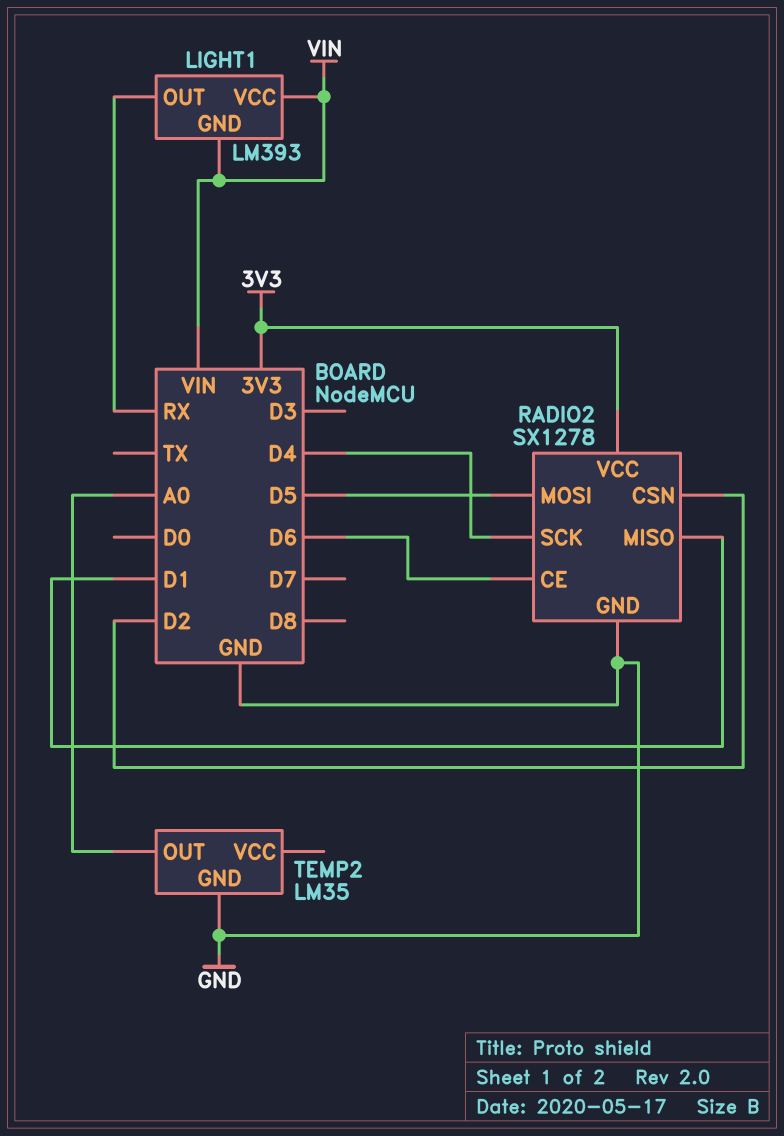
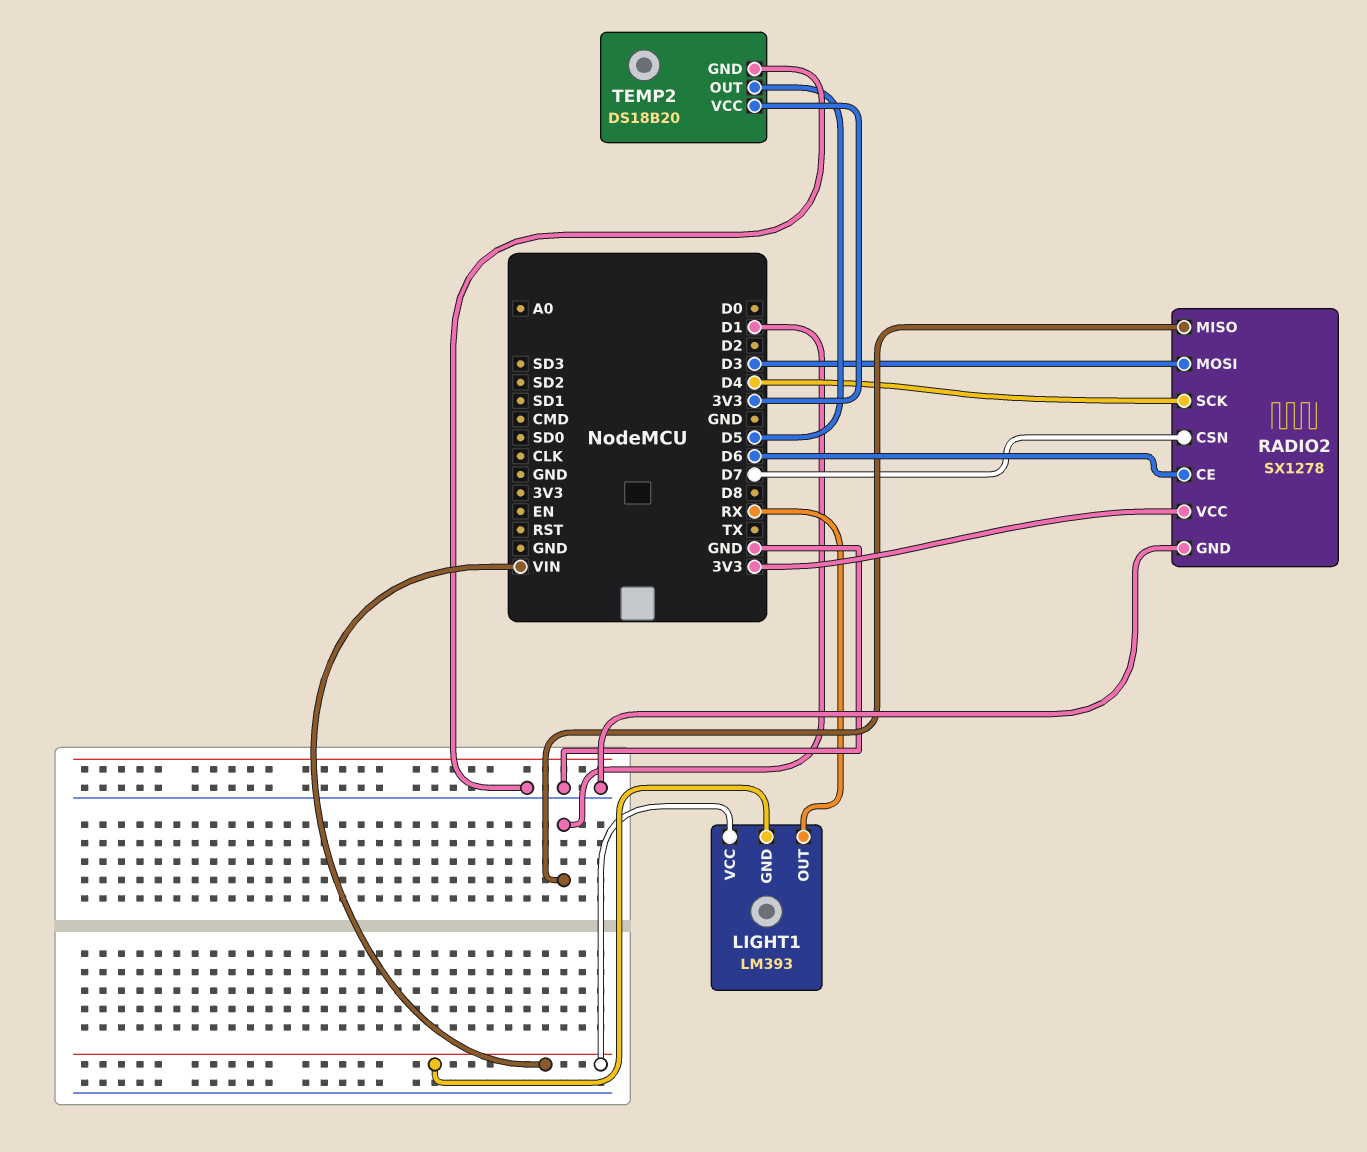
RADIO2 pin CSN: D2 -> D7
RADIO2 pin MOSI: D5 -> D3
TEMP2: LM35 -> DS18B20
TEMP2 pin OUT: A0 -> D5
TEMP2 pin VCC: none -> 3V3

